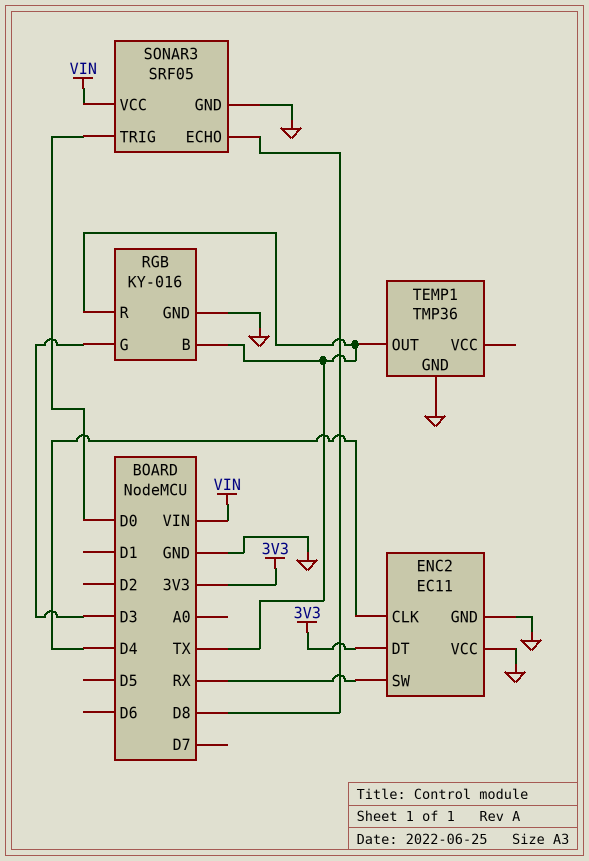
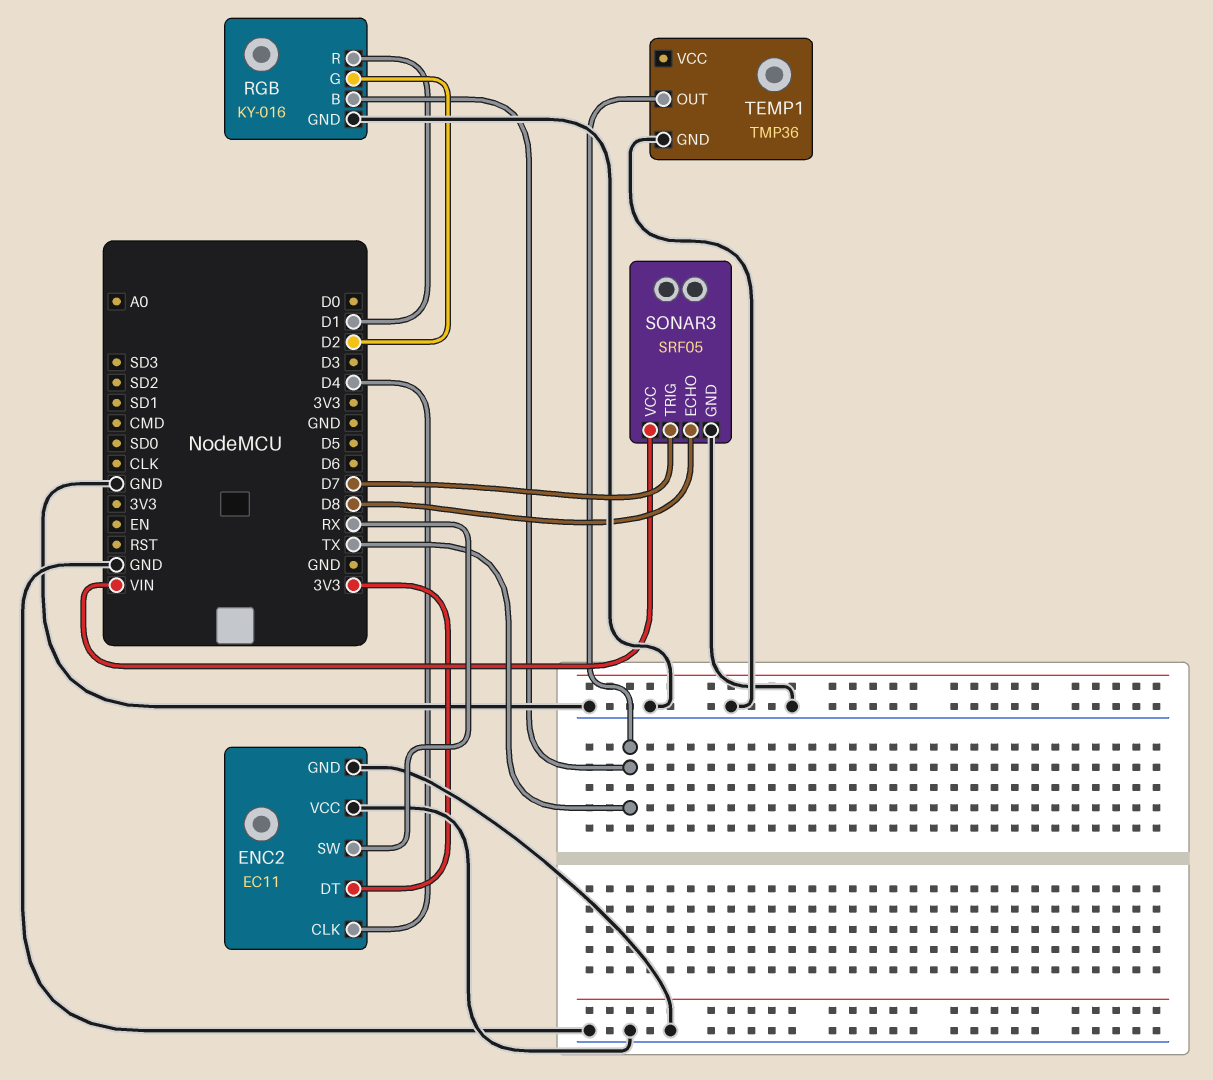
RGB pin G: D3 -> D2
RGB pin R: TX -> D1
SONAR3 pin TRIG: D0 -> D7

